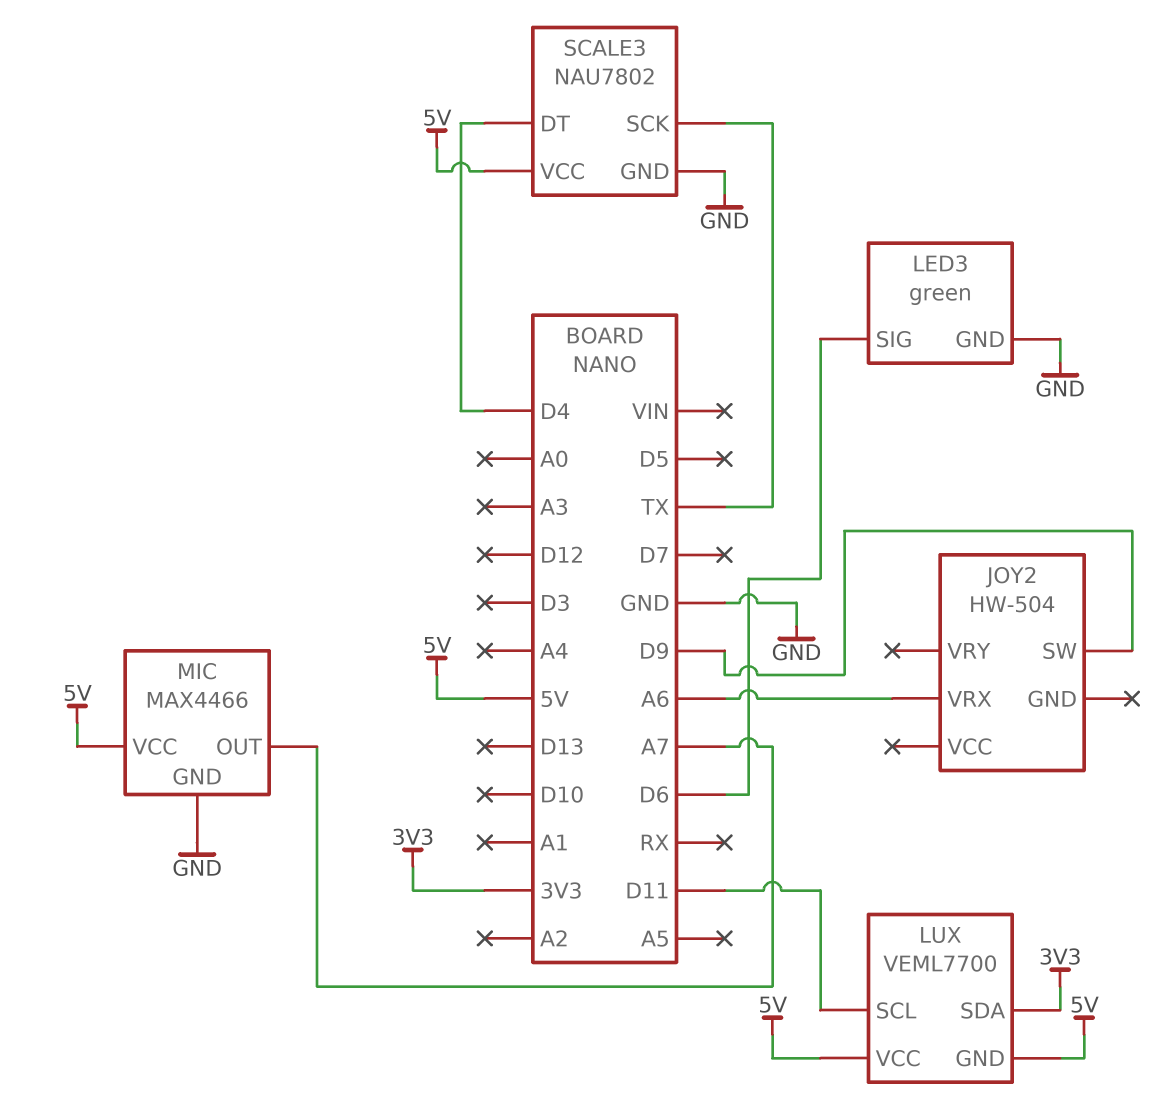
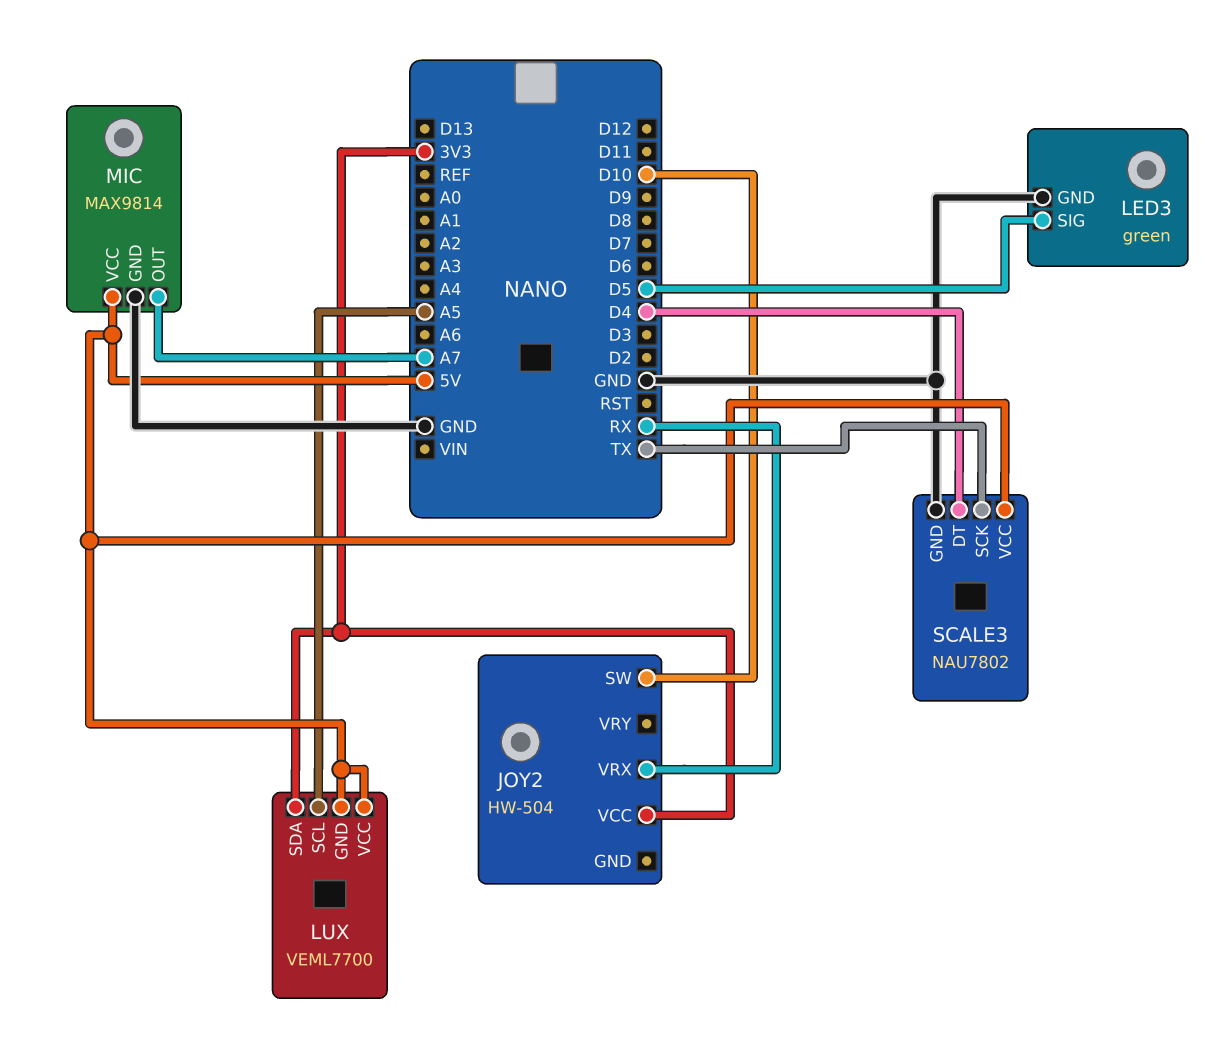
JOY2 pin SW: D9 -> D10
JOY2 pin VCC: none -> 3V3
JOY2 pin VRX: A6 -> RX
LED3 pin SIG: D6 -> D5
LUX pin SCL: D11 -> A5
MIC: MAX4466 -> MAX9814

